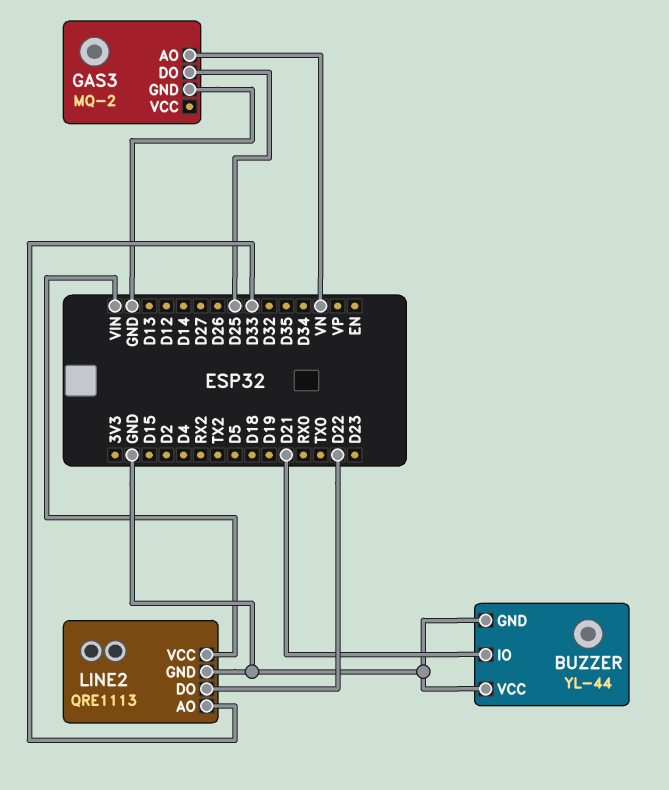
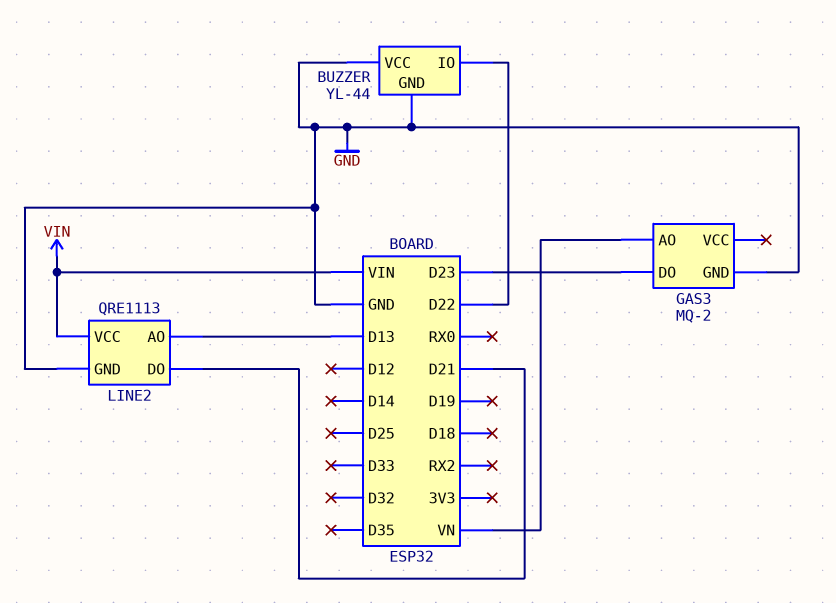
BUZZER pin IO: D21 -> D22
GAS3 pin DO: D25 -> D23
LINE2 pin AO: D33 -> D13
LINE2 pin DO: D22 -> D21

